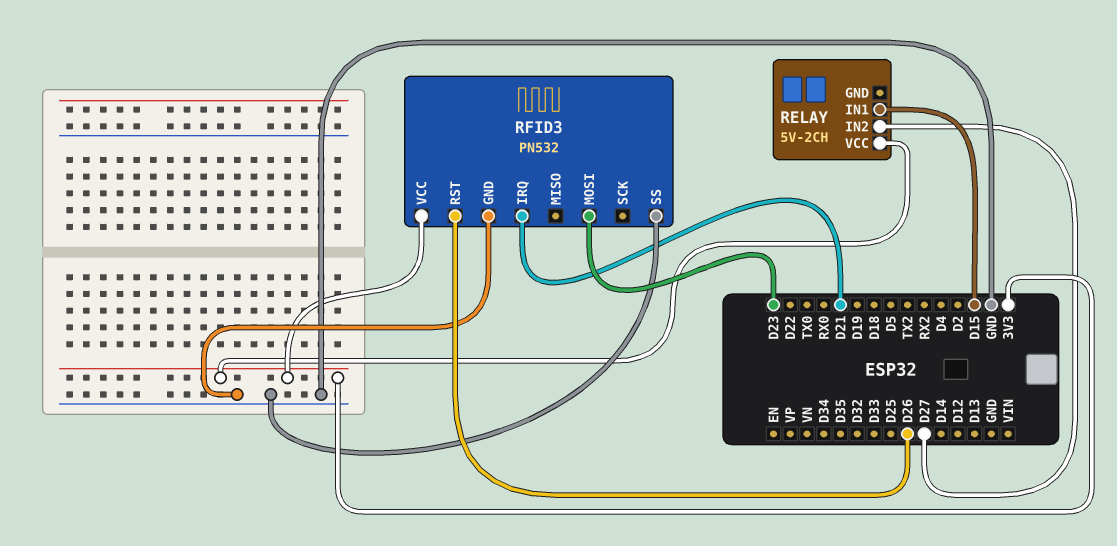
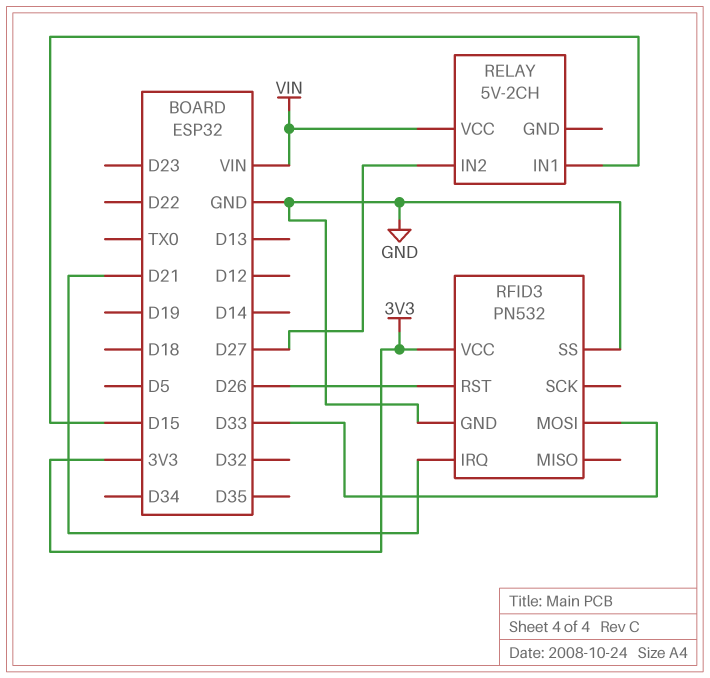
RELAY pin VCC: 3V3 -> VIN
RFID3 pin MOSI: D23 -> D33

